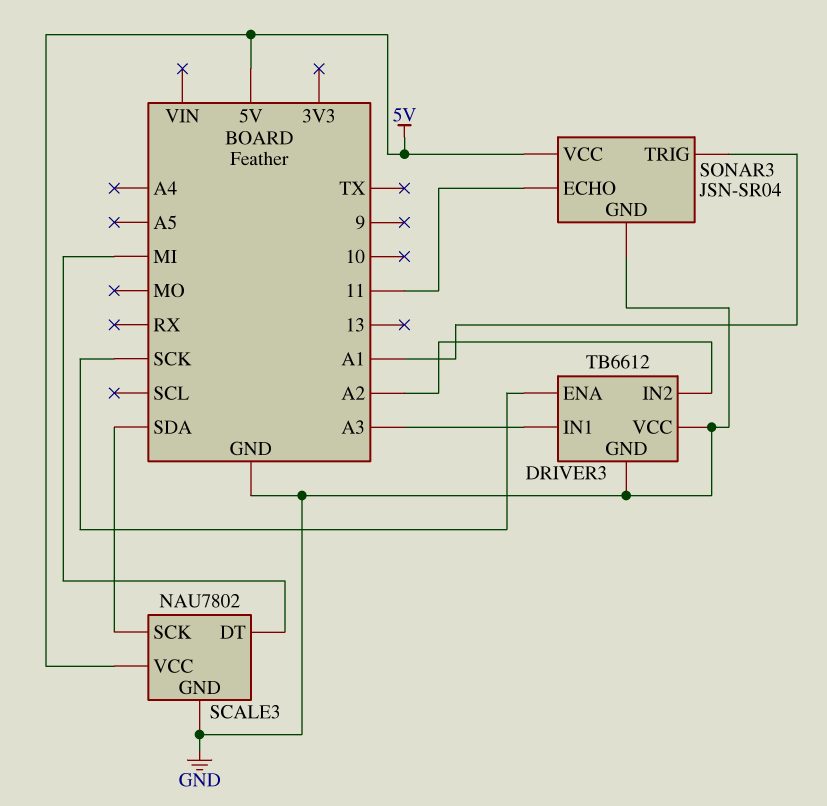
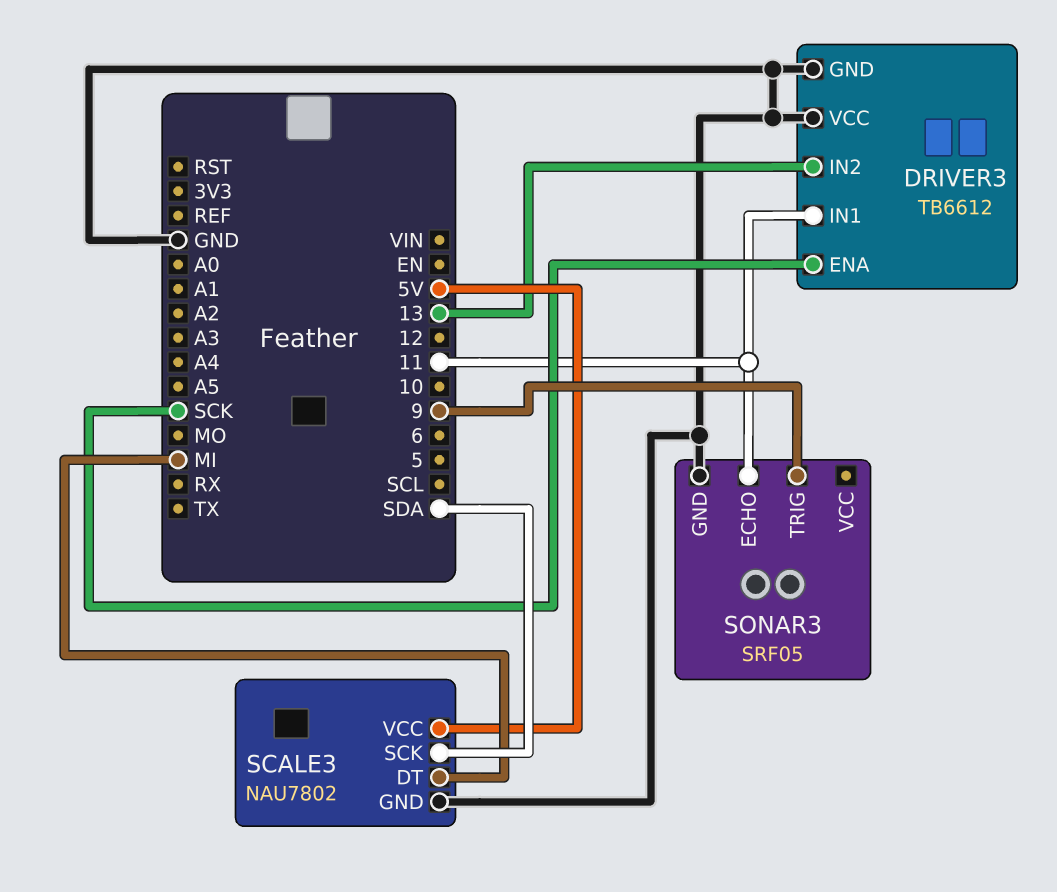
DRIVER3 pin IN1: A3 -> 11
DRIVER3 pin IN2: A2 -> 13
SONAR3: JSN-SR04 -> SRF05
SONAR3 pin TRIG: A1 -> 9
SONAR3 pin VCC: 5V -> none

